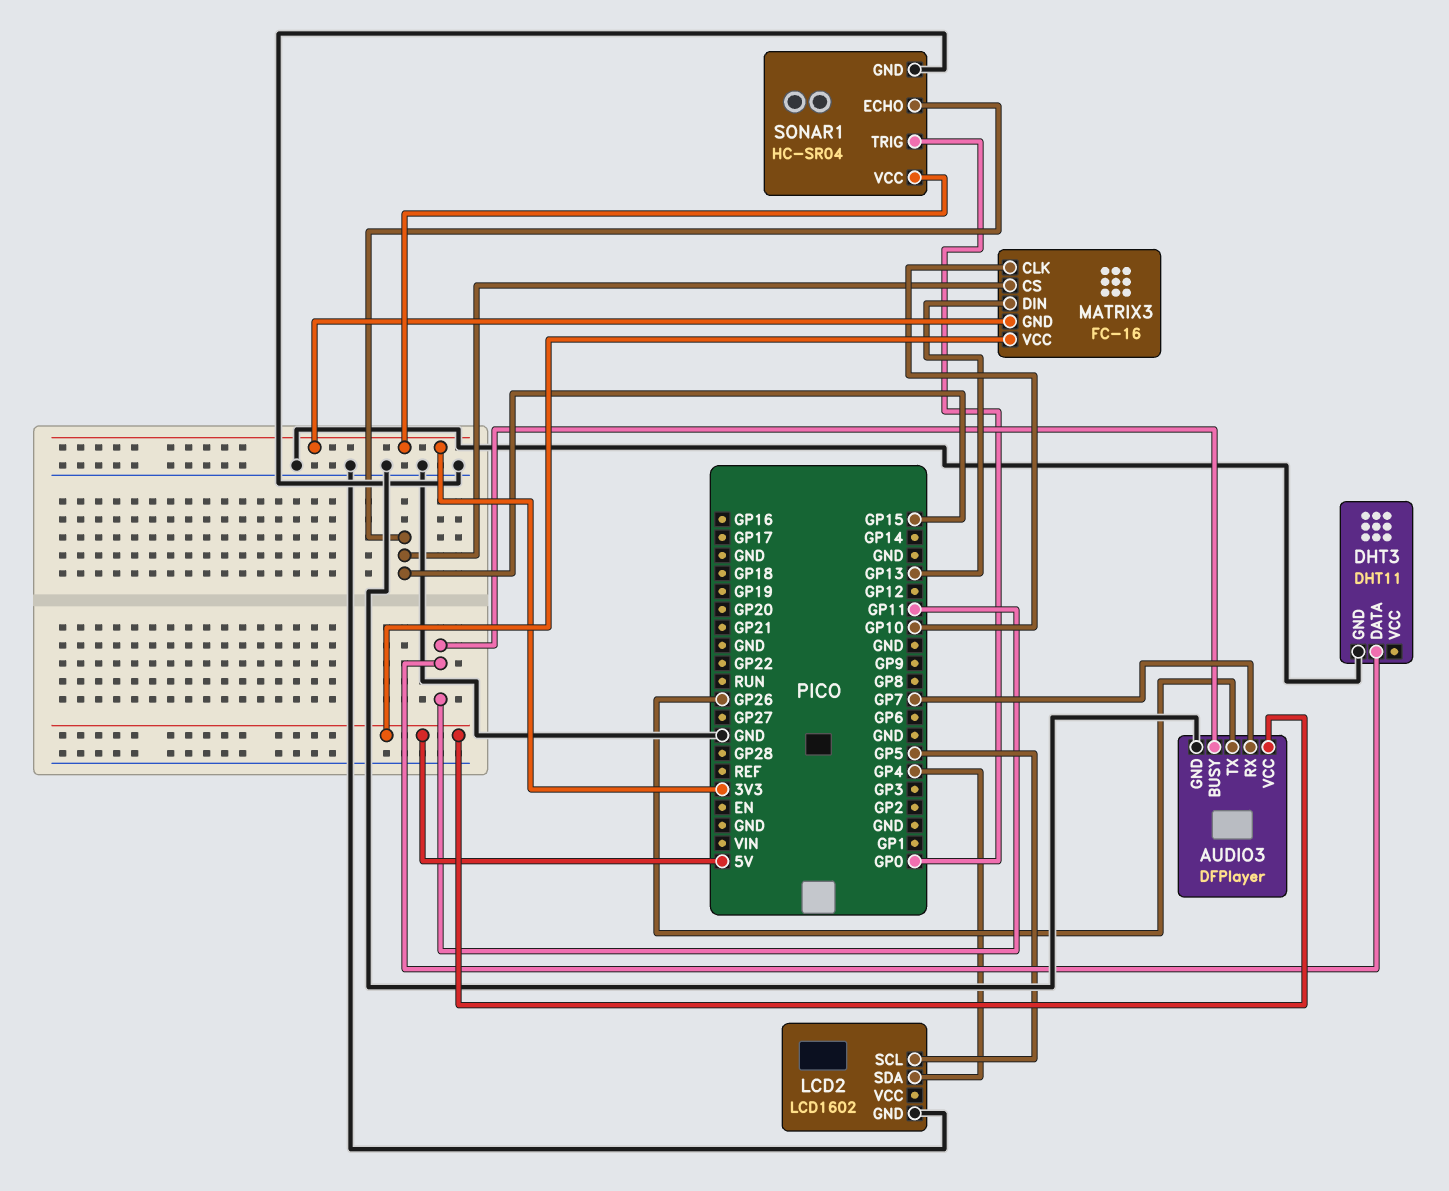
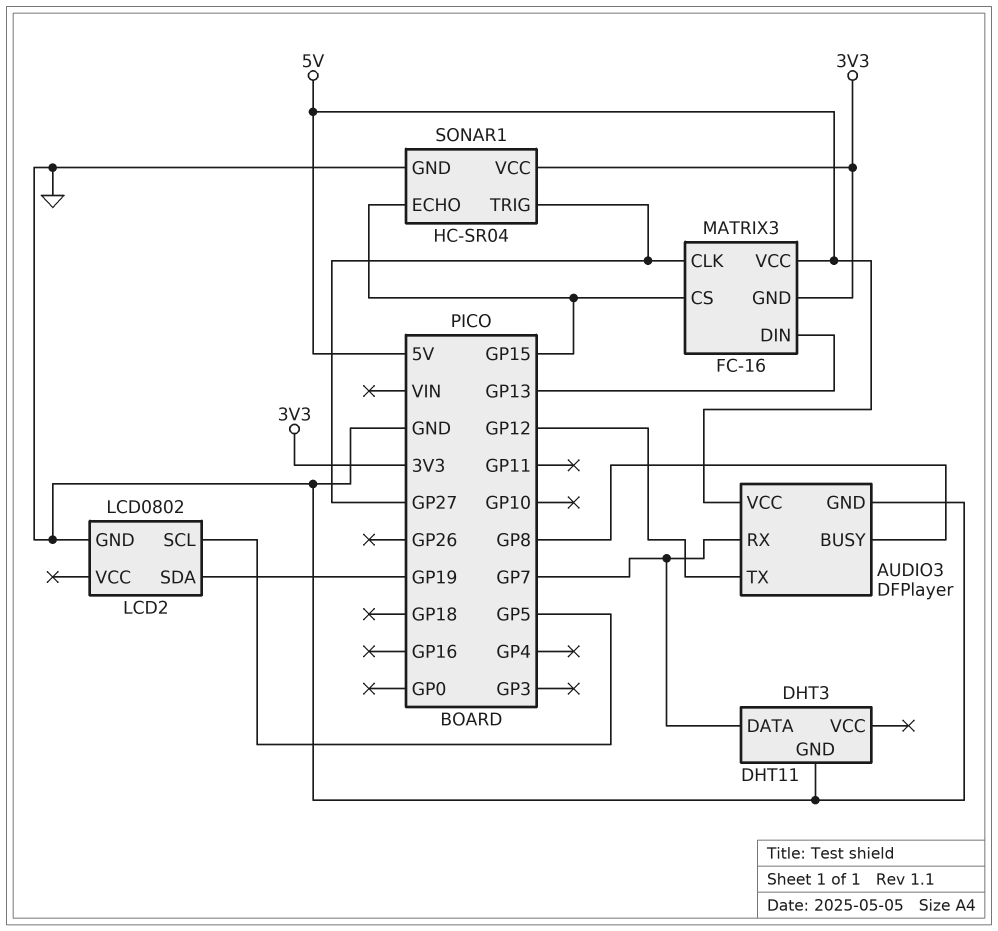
AUDIO3 pin BUSY: GP11 -> GP8
AUDIO3 pin TX: GP26 -> GP12
DHT3 pin DATA: GP11 -> GP7
LCD2: LCD1602 -> LCD0802
LCD2 pin SDA: GP4 -> GP19
MATRIX3 pin CLK: GP10 -> GP27
SONAR1 pin TRIG: GP0 -> GP27

